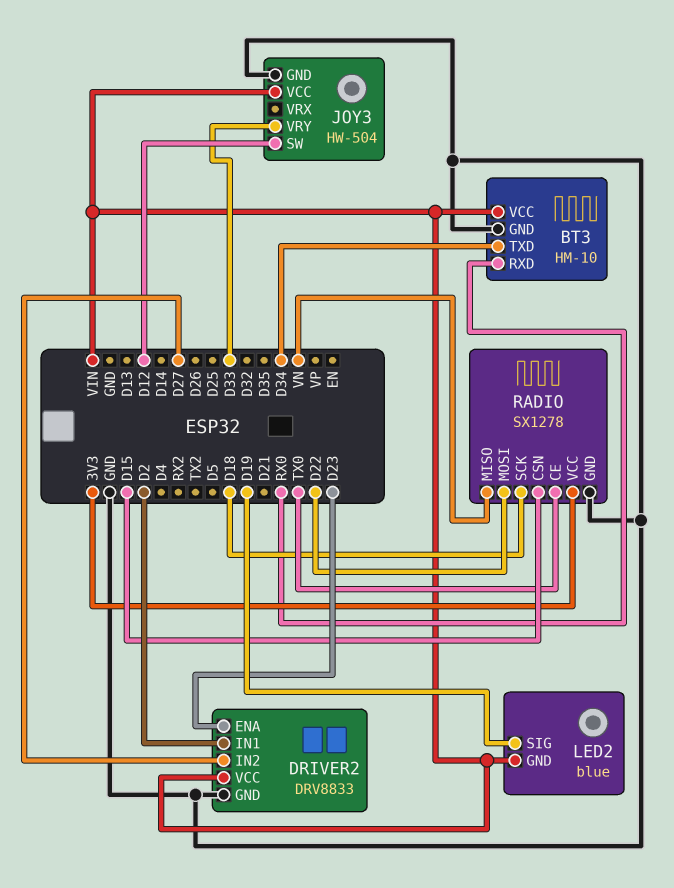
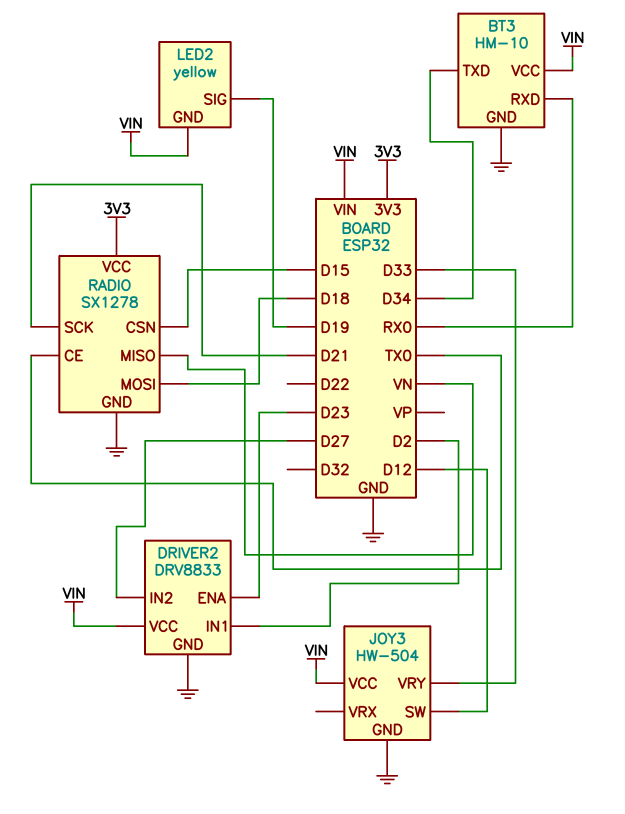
LED2: blue -> yellow
RADIO pin MOSI: D22 -> D18
RADIO pin SCK: D18 -> D21

